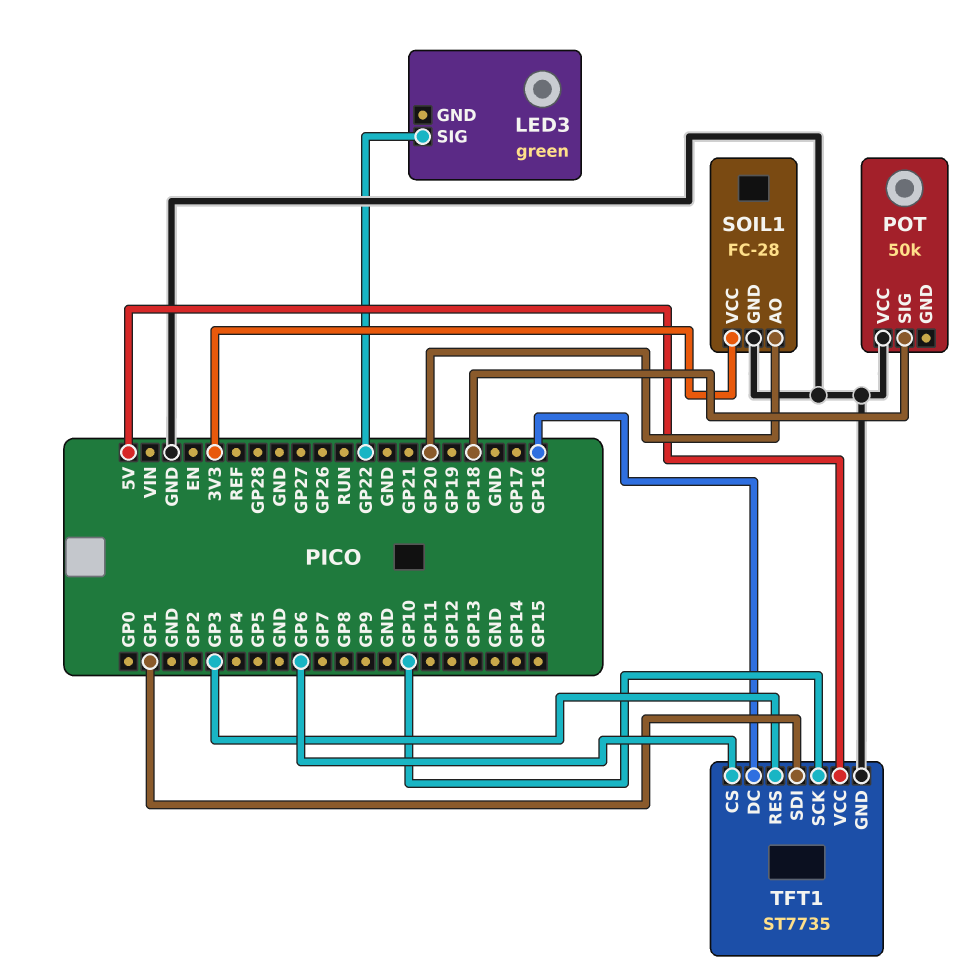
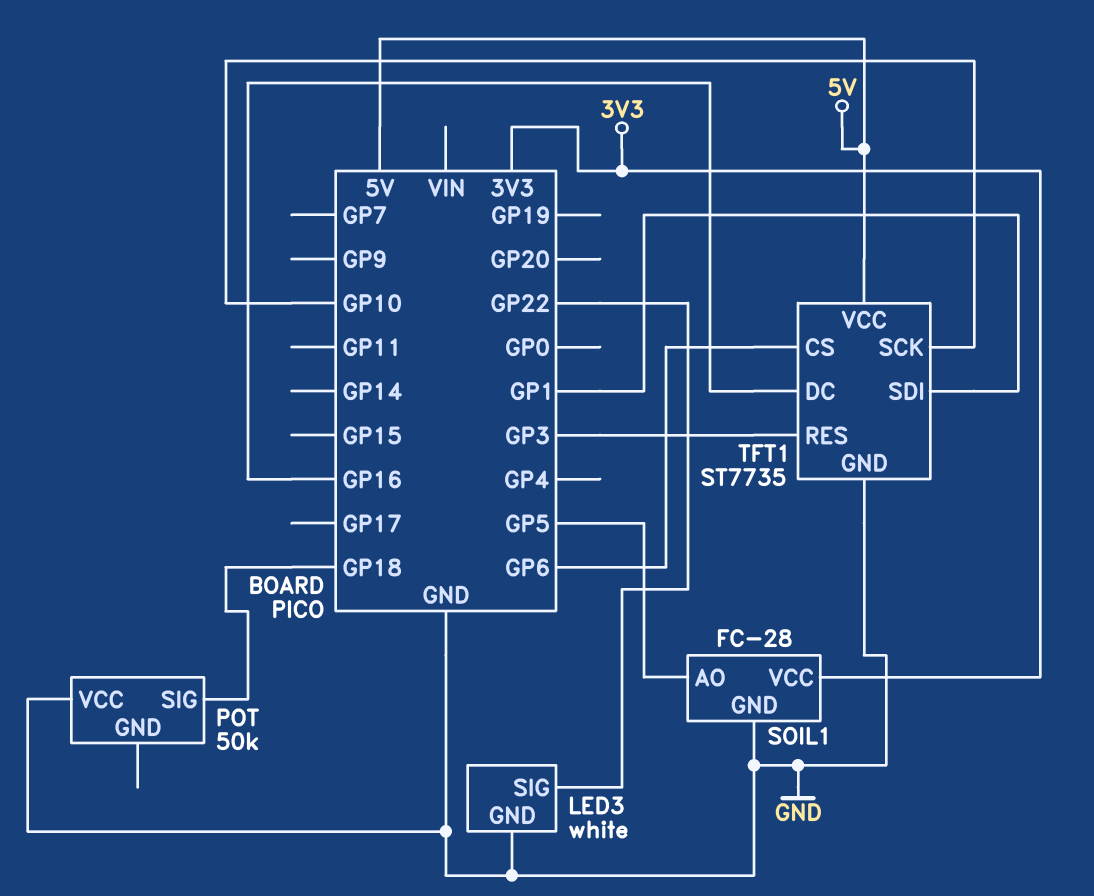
LED3: green -> white
LED3 pin GND: none -> GND
SOIL1 pin AO: GP20 -> GP5

